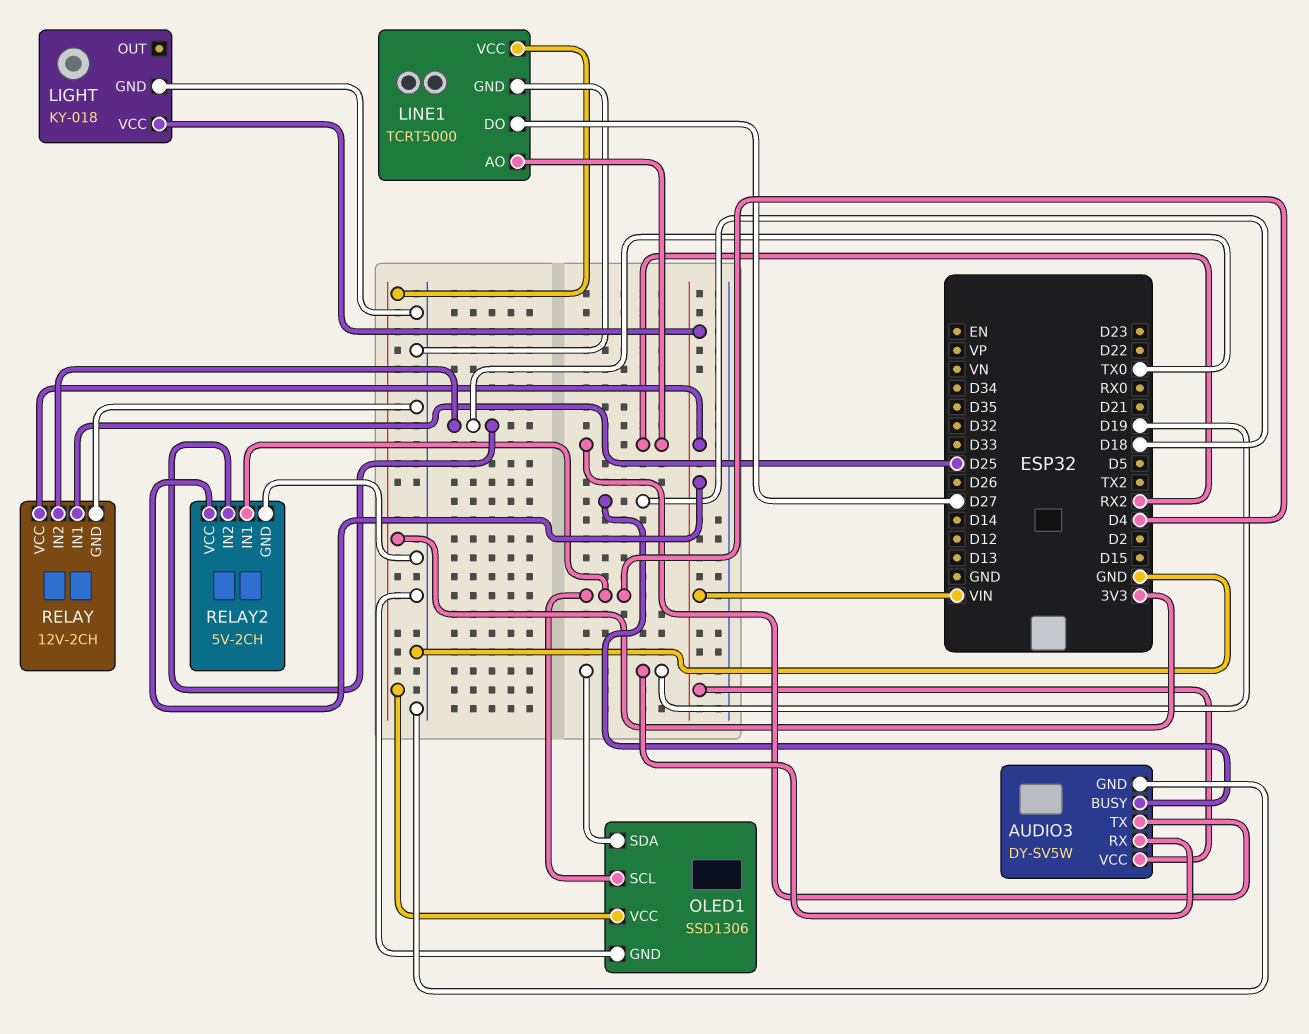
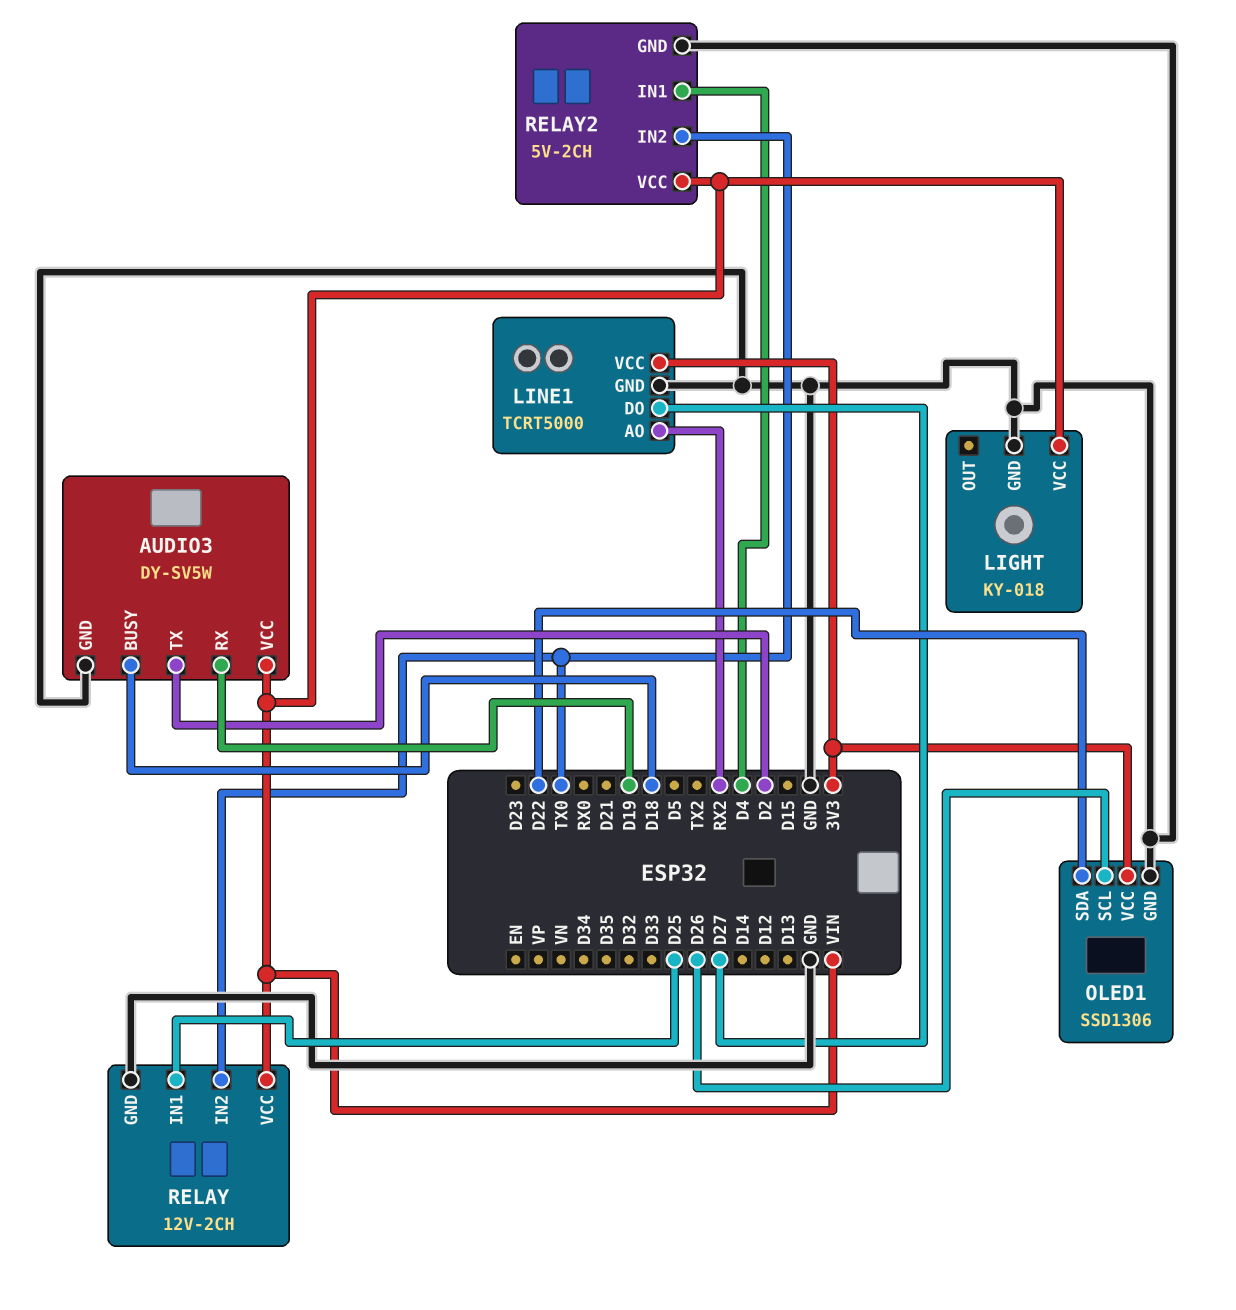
AUDIO3 pin TX: RX2 -> D2
OLED1 pin SCL: D4 -> D26
OLED1 pin SDA: D19 -> D22

